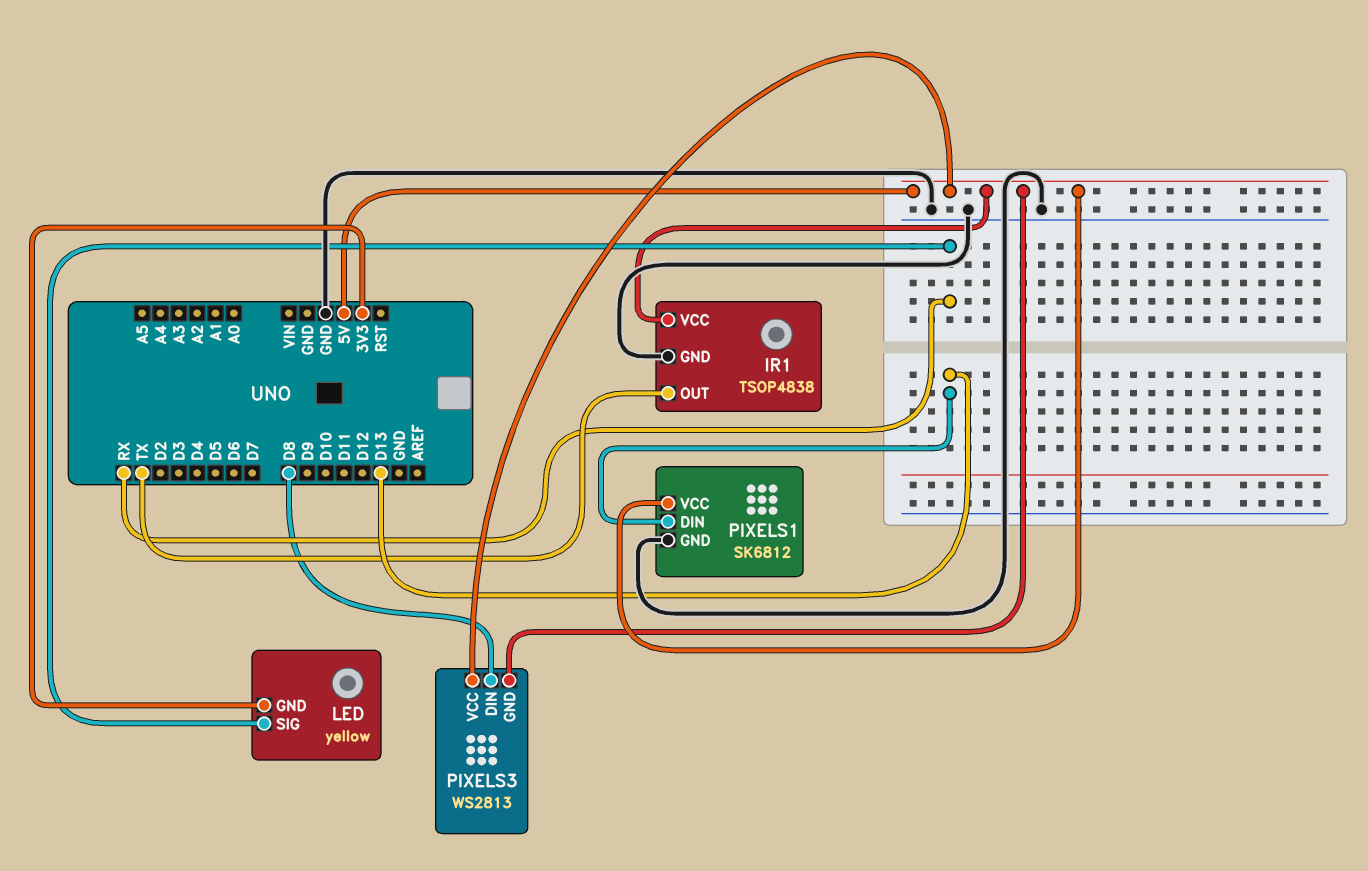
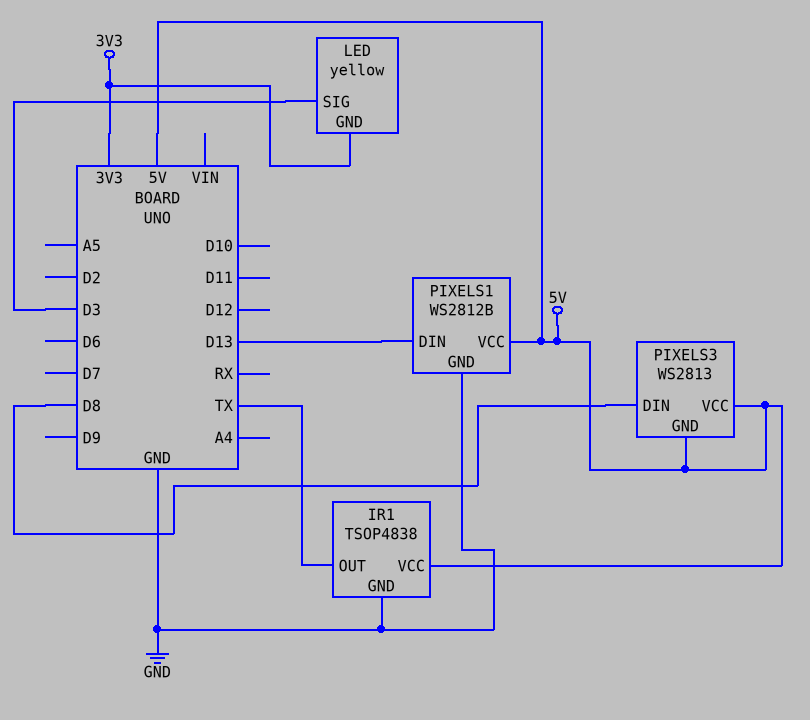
LED pin SIG: RX -> D3
PIXELS1: SK6812 -> WS2812B

